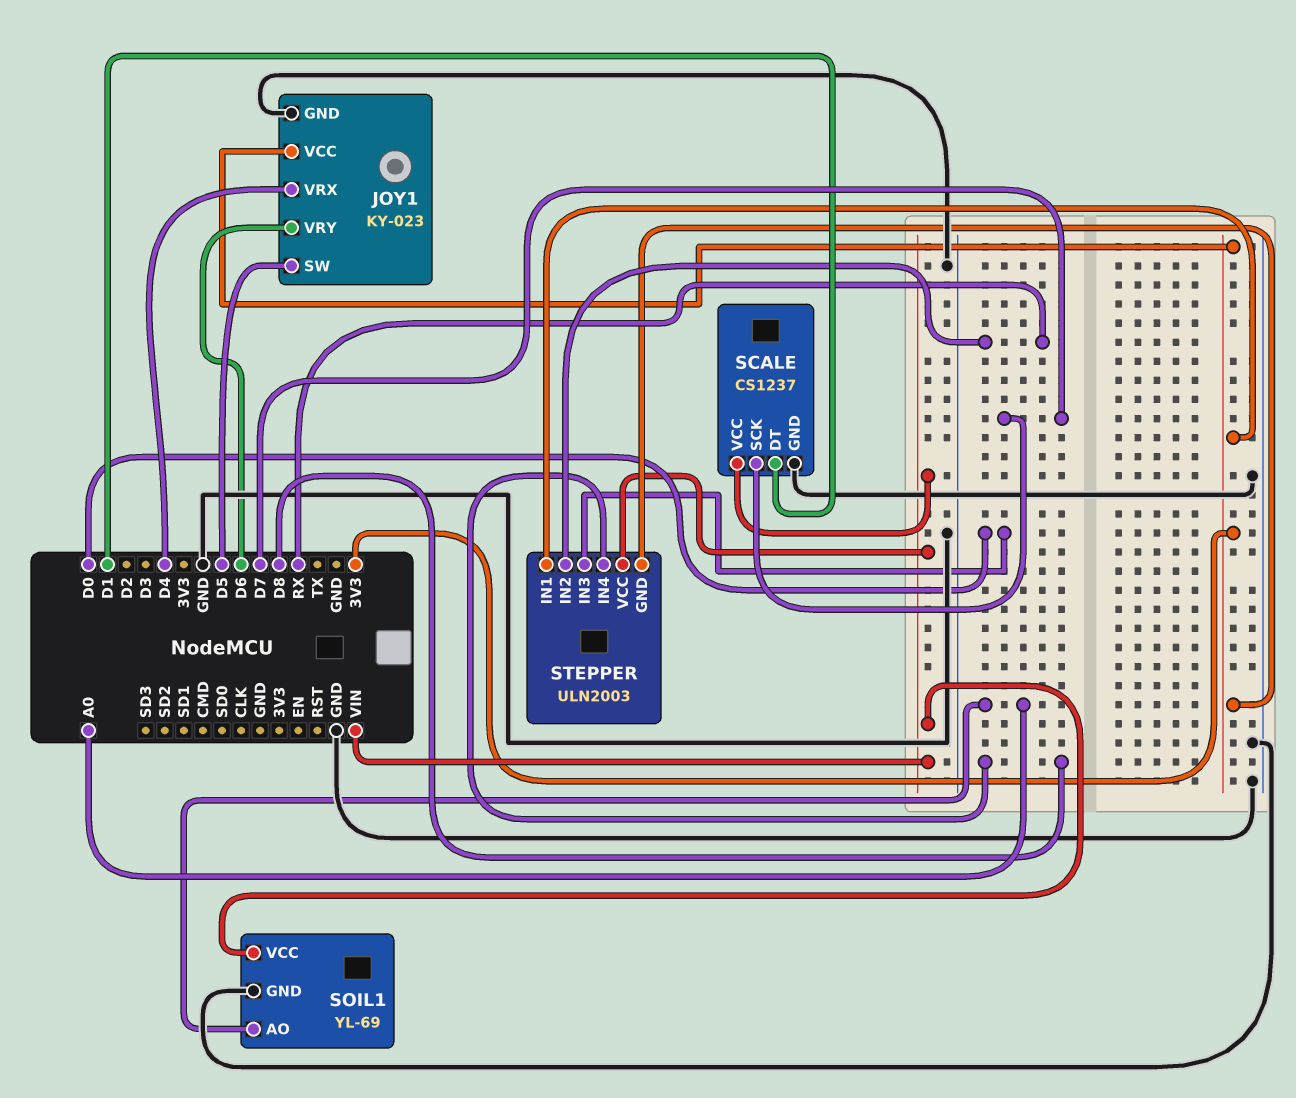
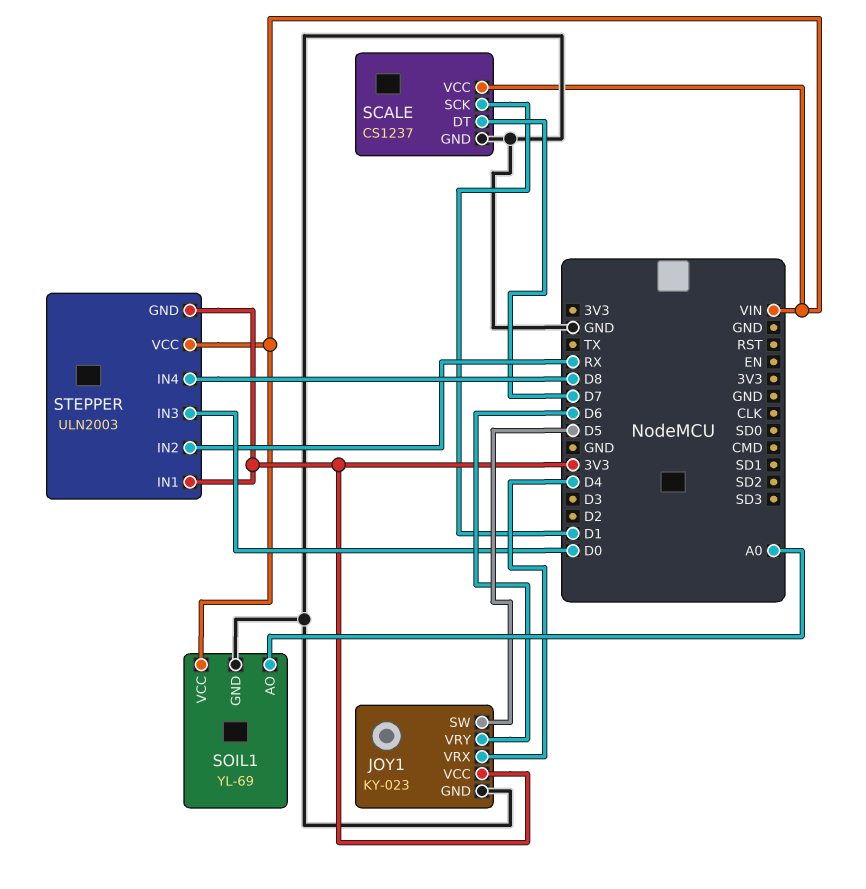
SCALE pin DT: D1 -> D7
SCALE pin SCK: D7 -> D1

